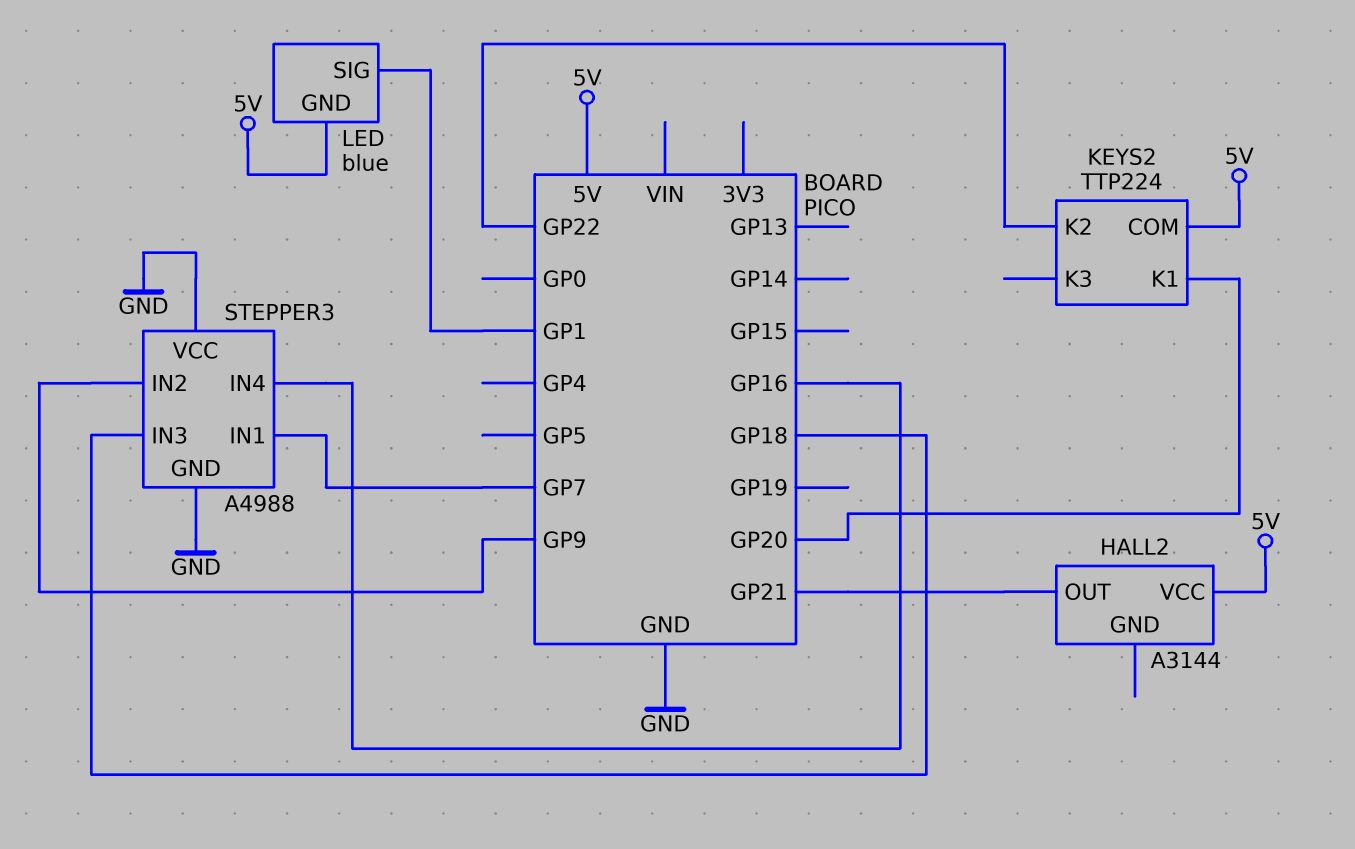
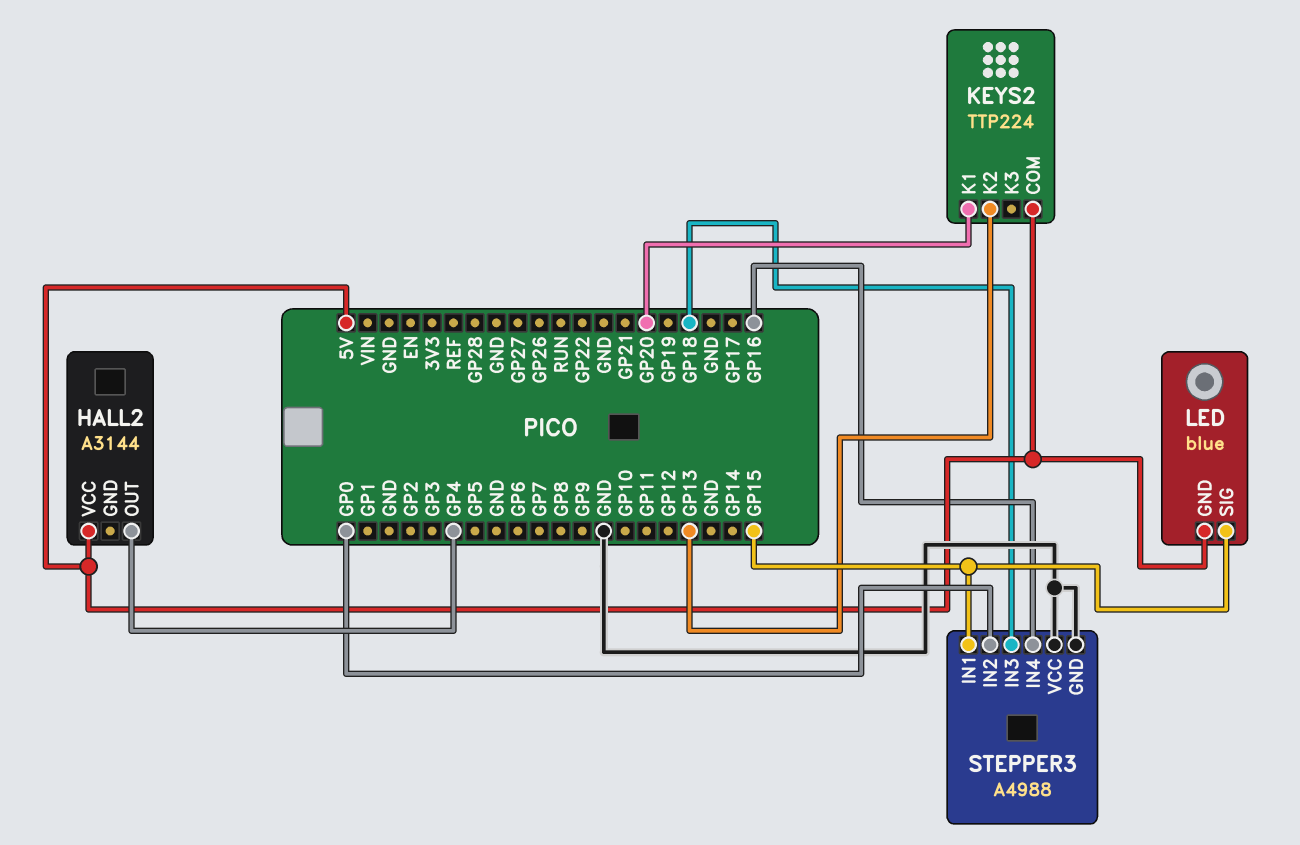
HALL2 pin OUT: GP21 -> GP4
KEYS2 pin K2: GP22 -> GP13
LED pin SIG: GP1 -> GP15
STEPPER3 pin IN1: GP7 -> GP15
STEPPER3 pin IN2: GP9 -> GP0

